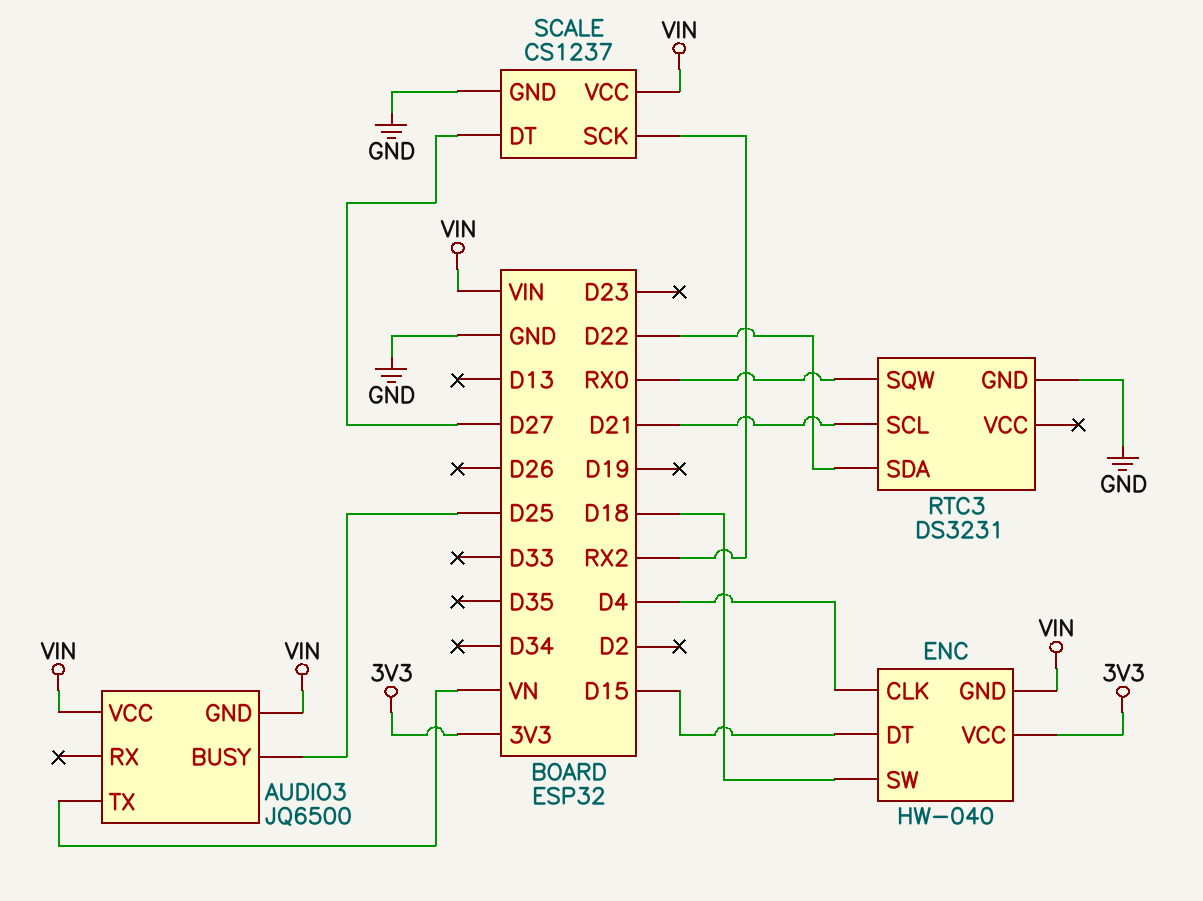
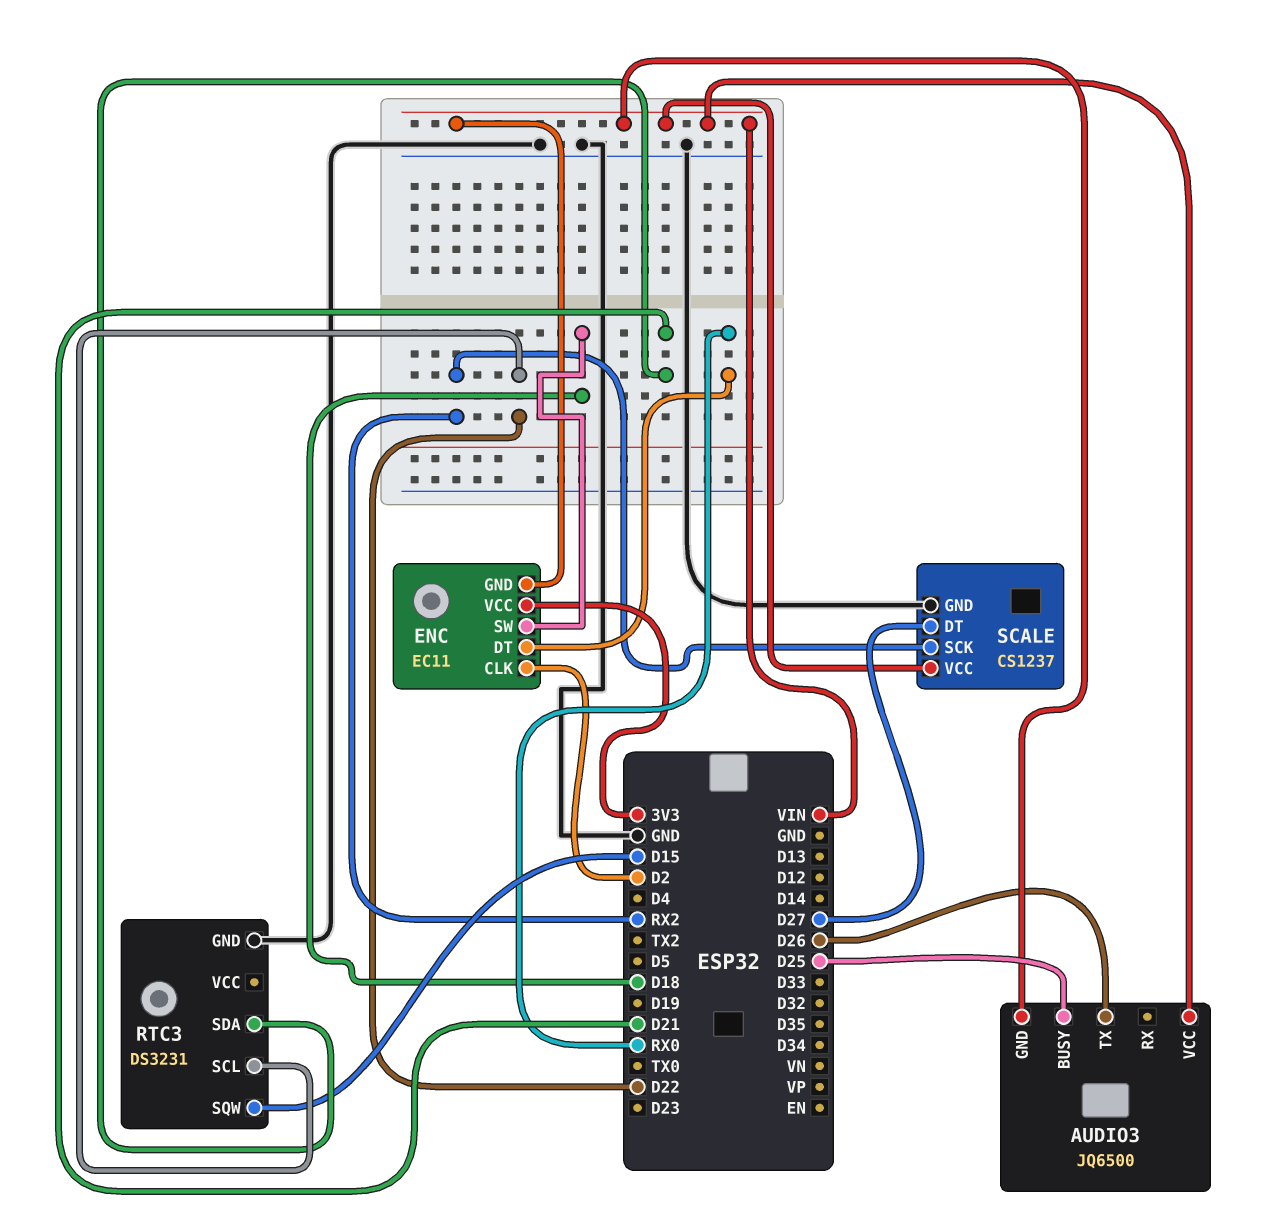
AUDIO3 pin TX: VN -> D26
ENC: HW-040 -> EC11
ENC pin CLK: D4 -> D2
ENC pin DT: D15 -> RX0
RTC3 pin SCL: D21 -> D22
RTC3 pin SDA: D22 -> D21
RTC3 pin SQW: RX0 -> D15

